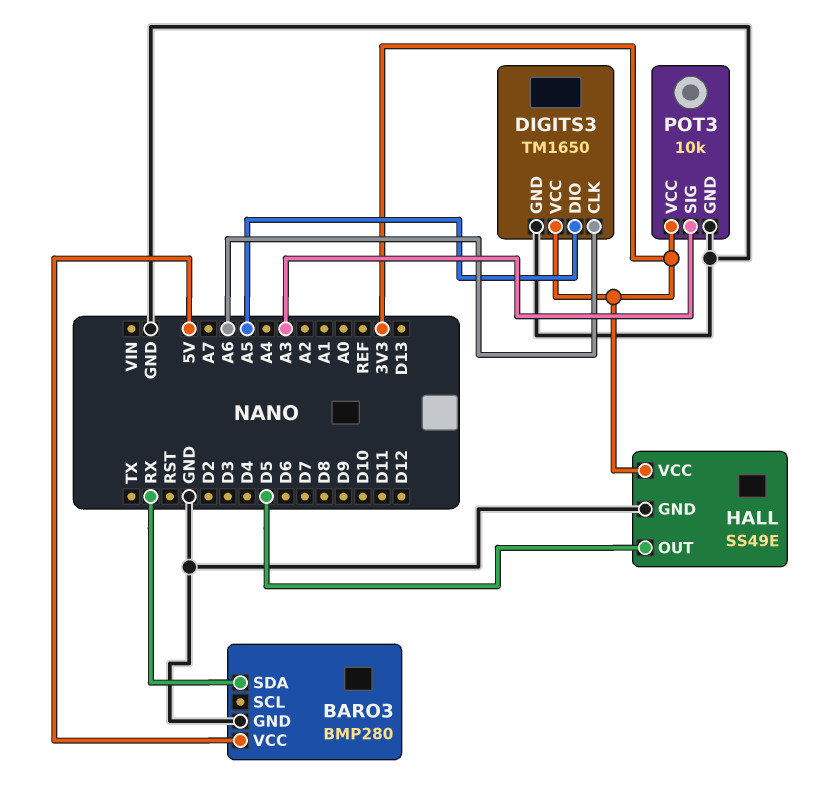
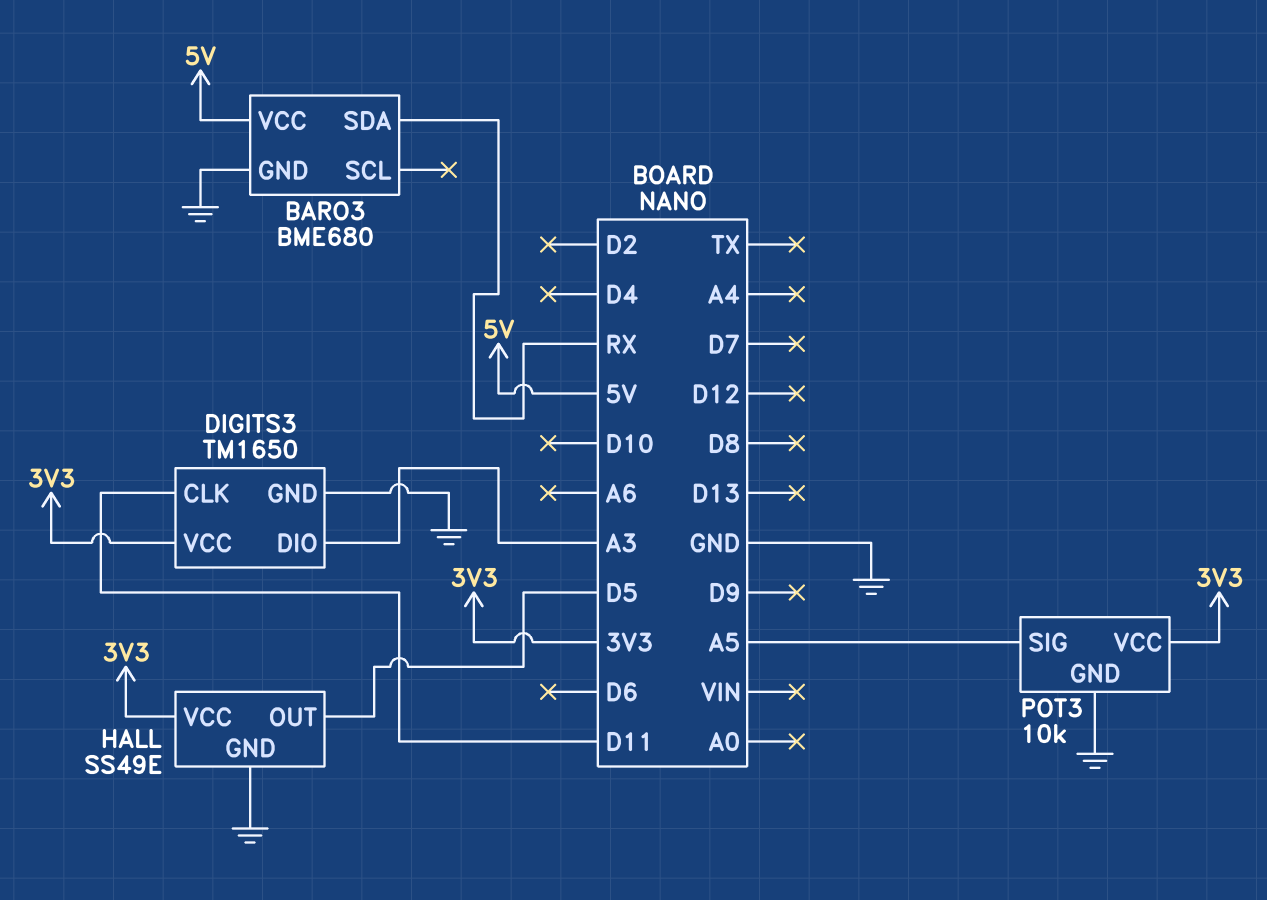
BARO3: BMP280 -> BME680
DIGITS3 pin CLK: A6 -> D11
DIGITS3 pin DIO: A5 -> A3
POT3 pin SIG: A3 -> A5

